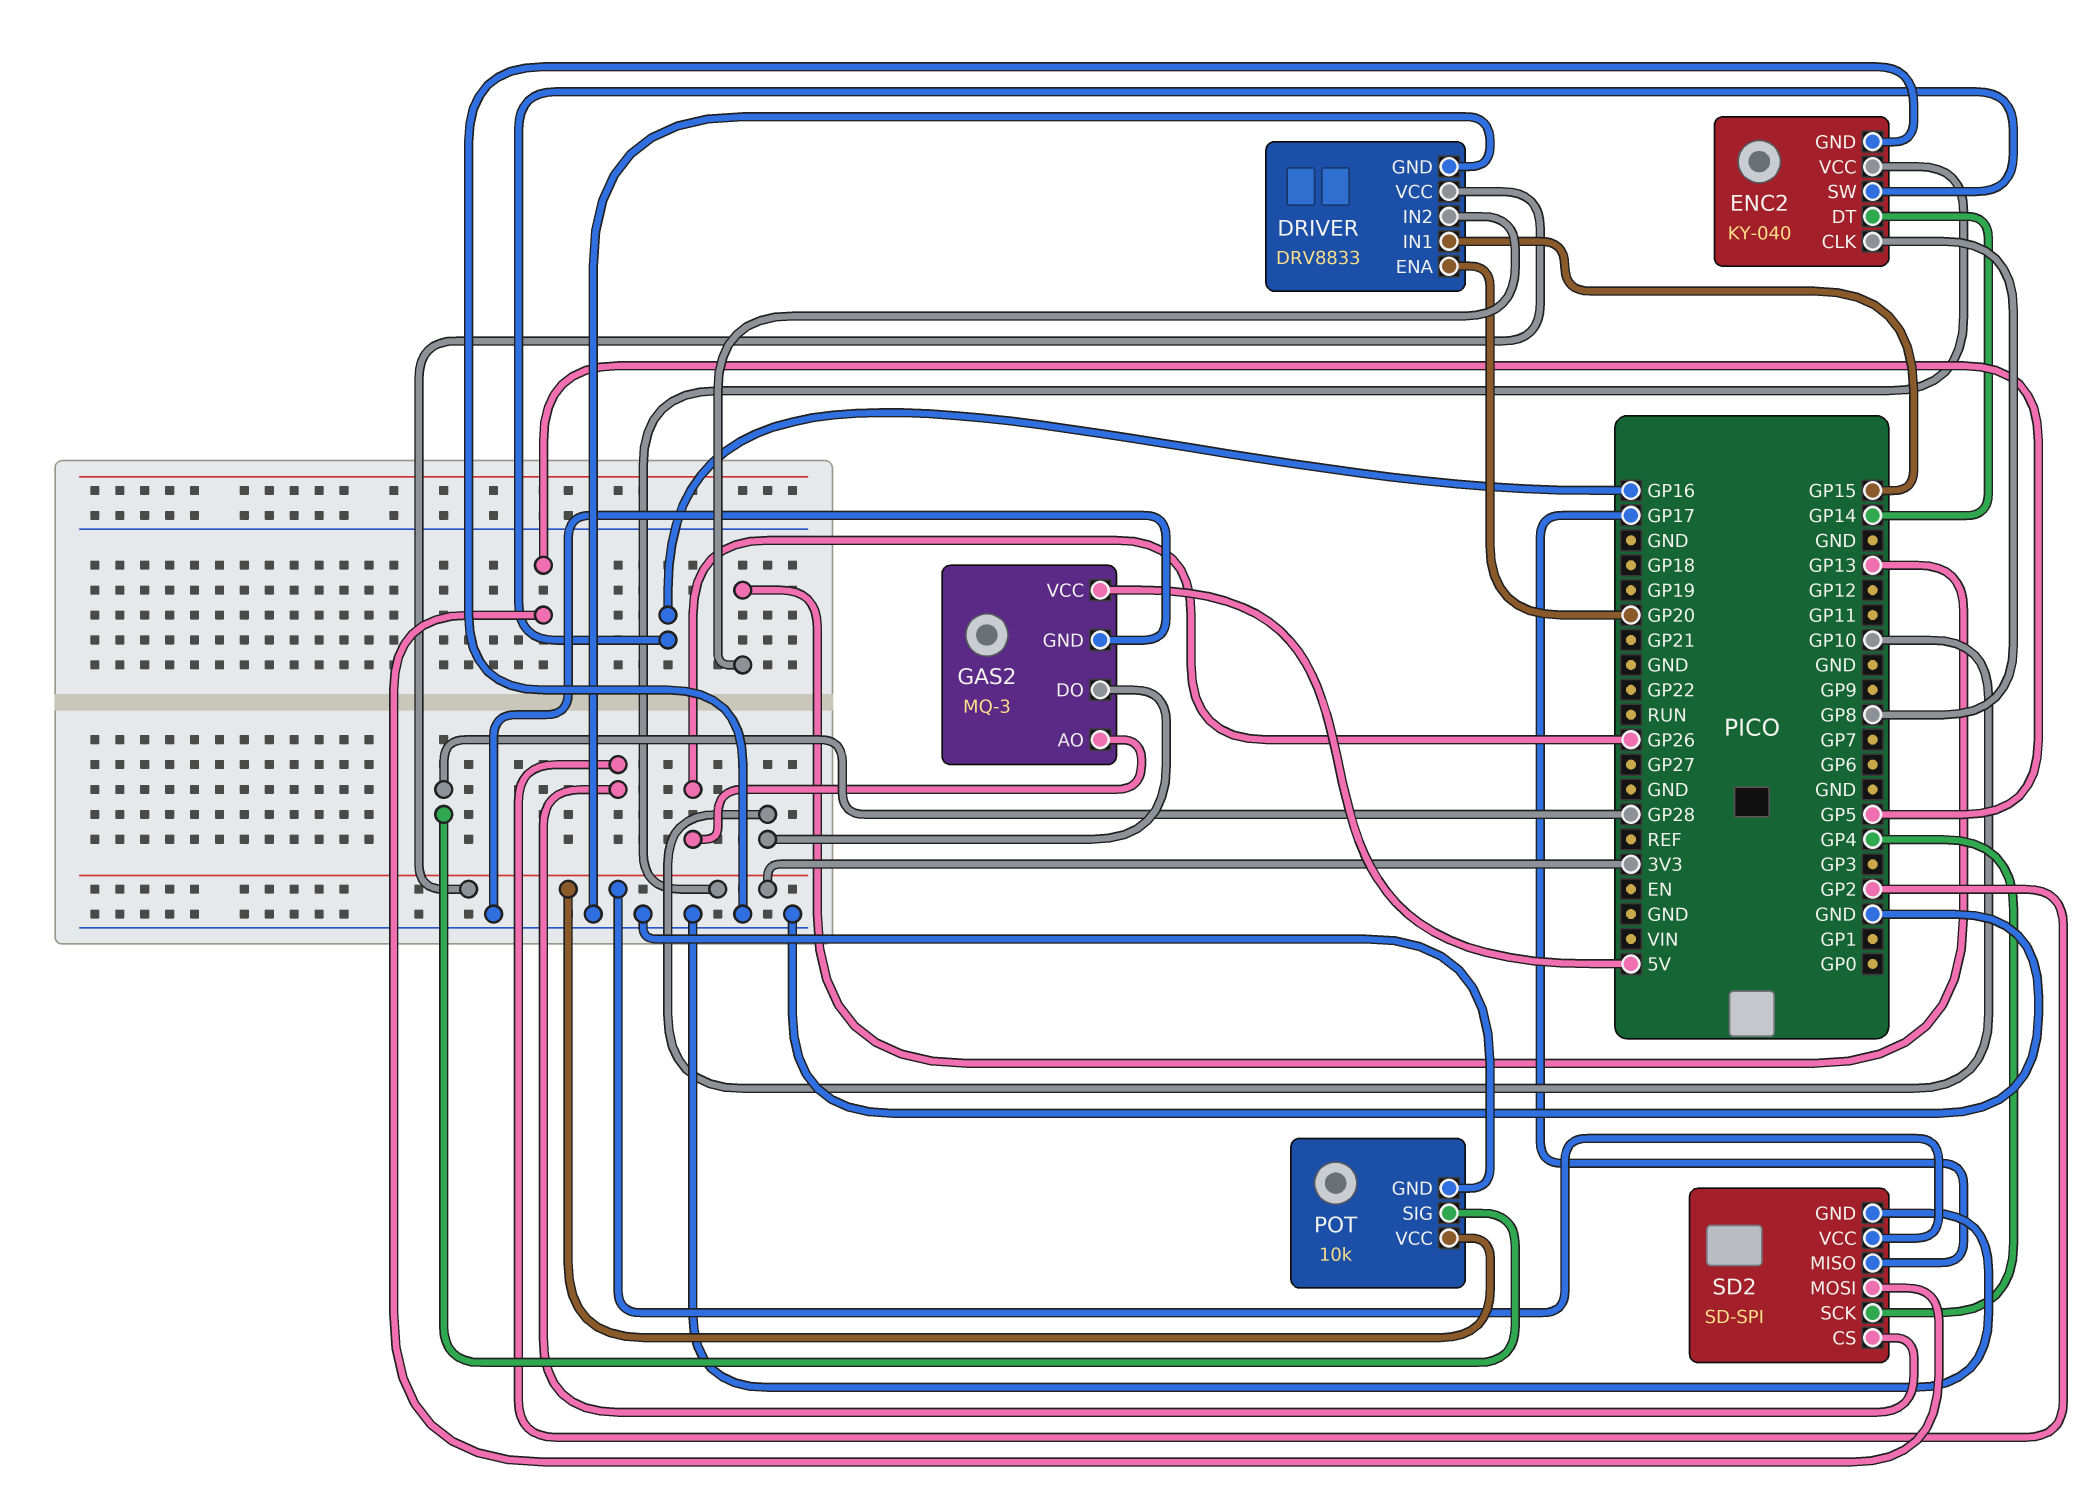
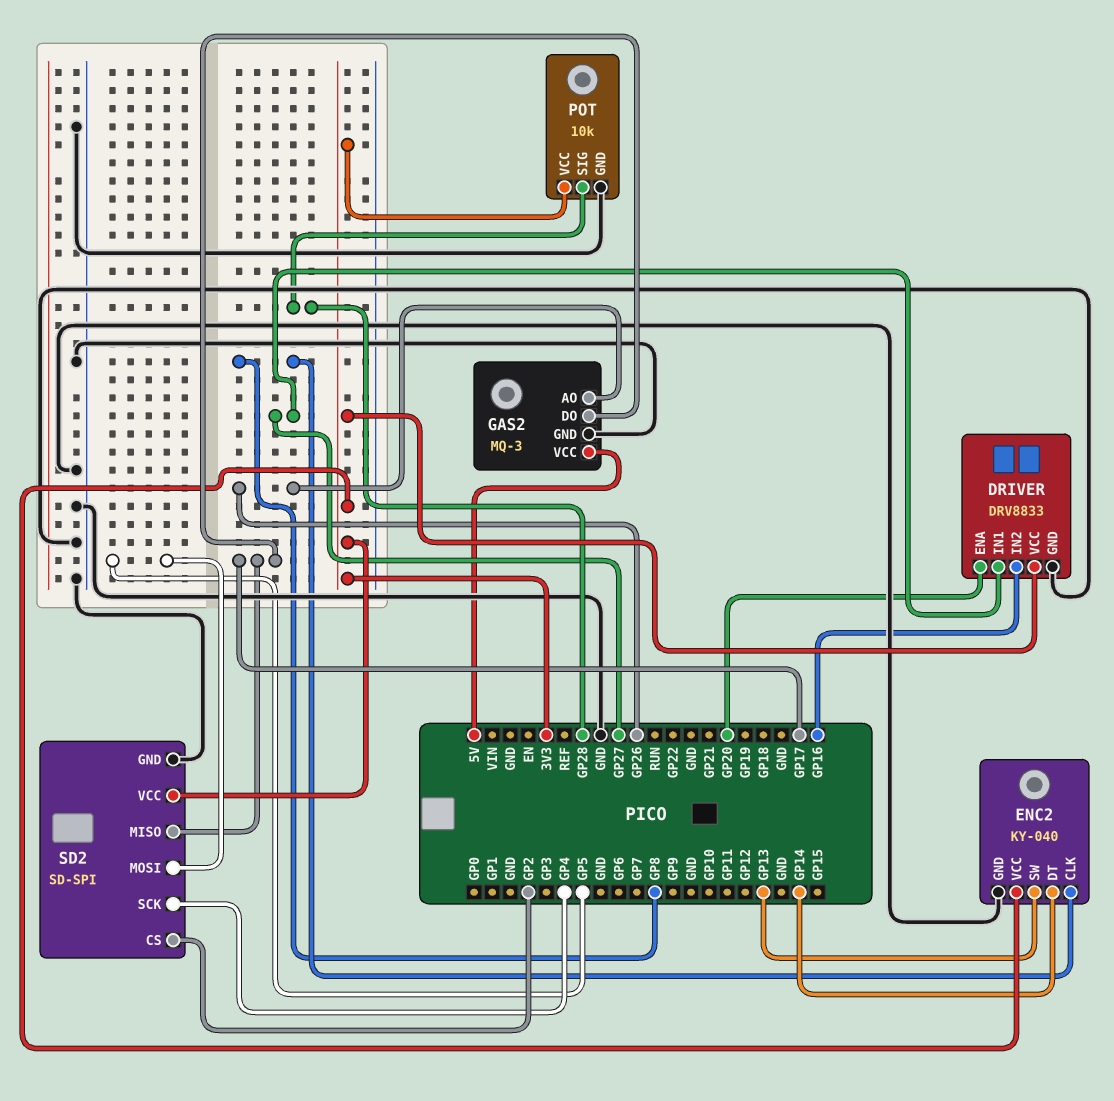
DRIVER pin IN1: GP15 -> GP27
DRIVER pin IN2: GP13 -> GP16
ENC2 pin SW: GP16 -> GP13
GAS2 pin DO: GP10 -> GP17

